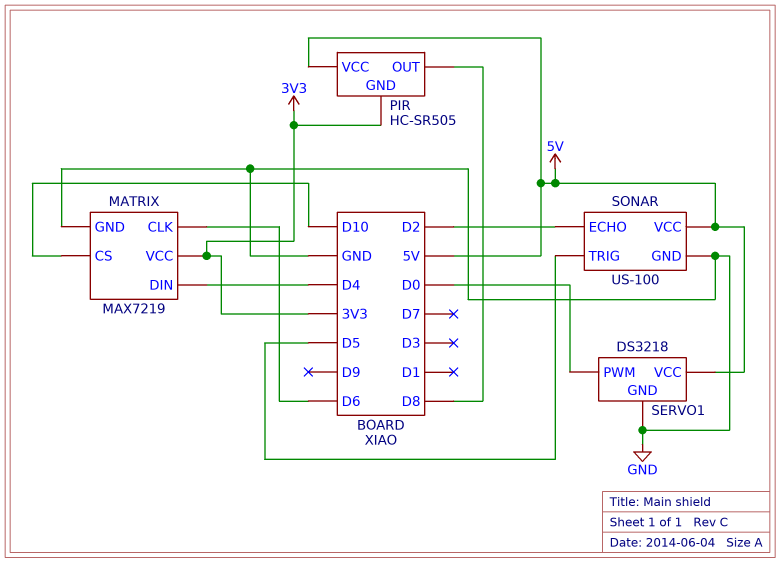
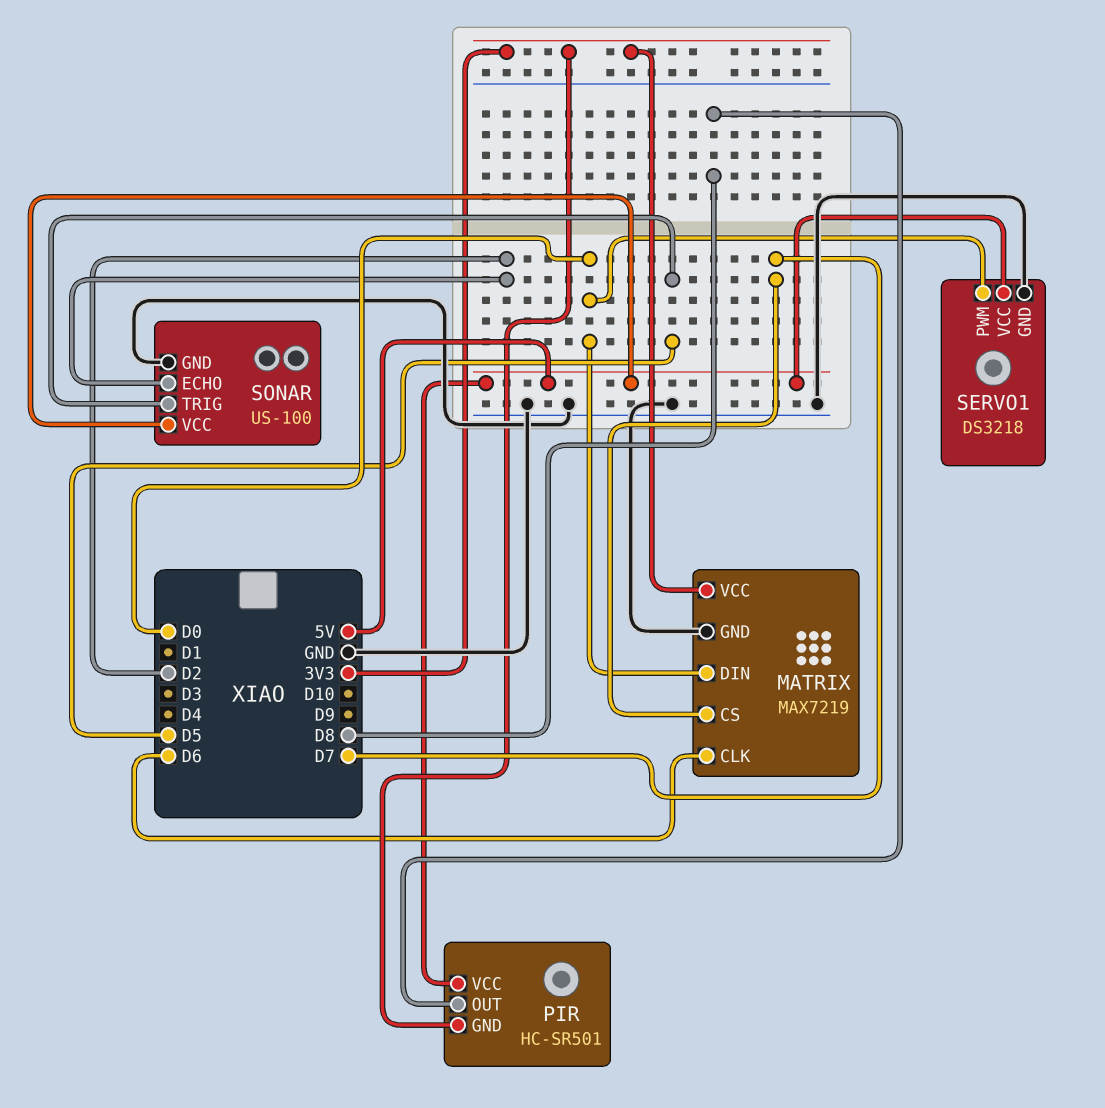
MATRIX pin CS: D10 -> D7
MATRIX pin DIN: D4 -> D0
PIR: HC-SR505 -> HC-SR501

